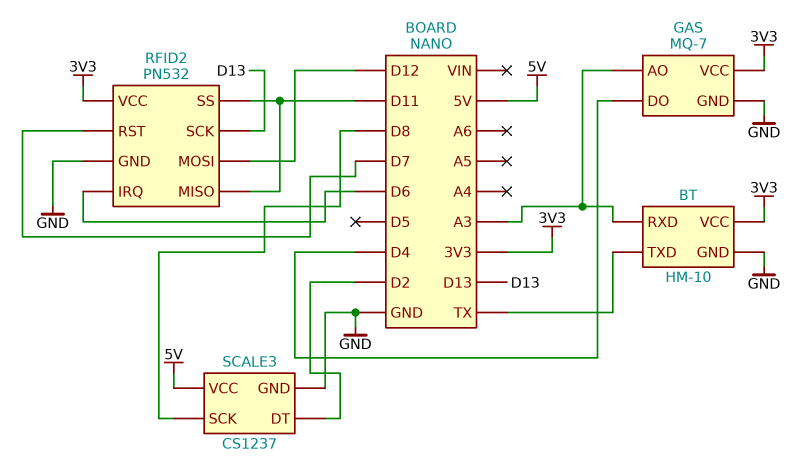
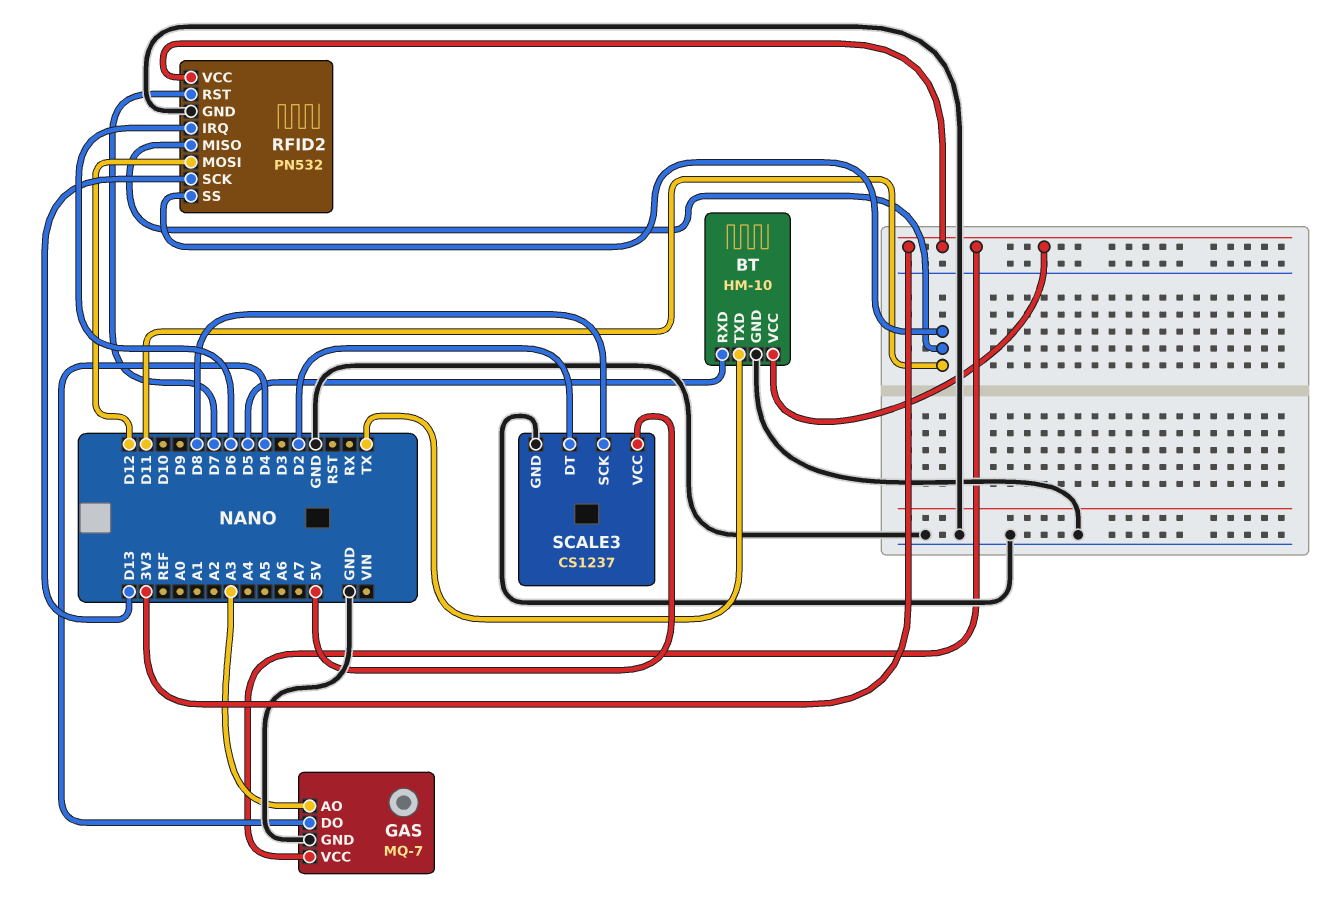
BT pin RXD: A3 -> D5

